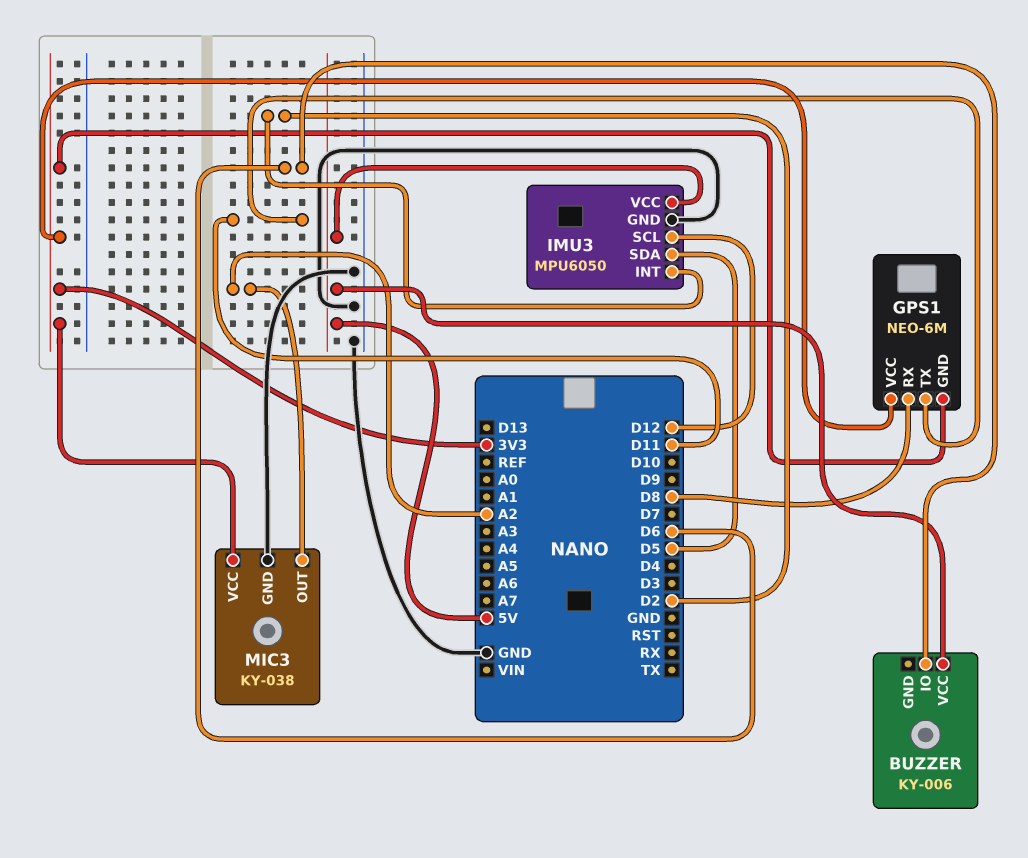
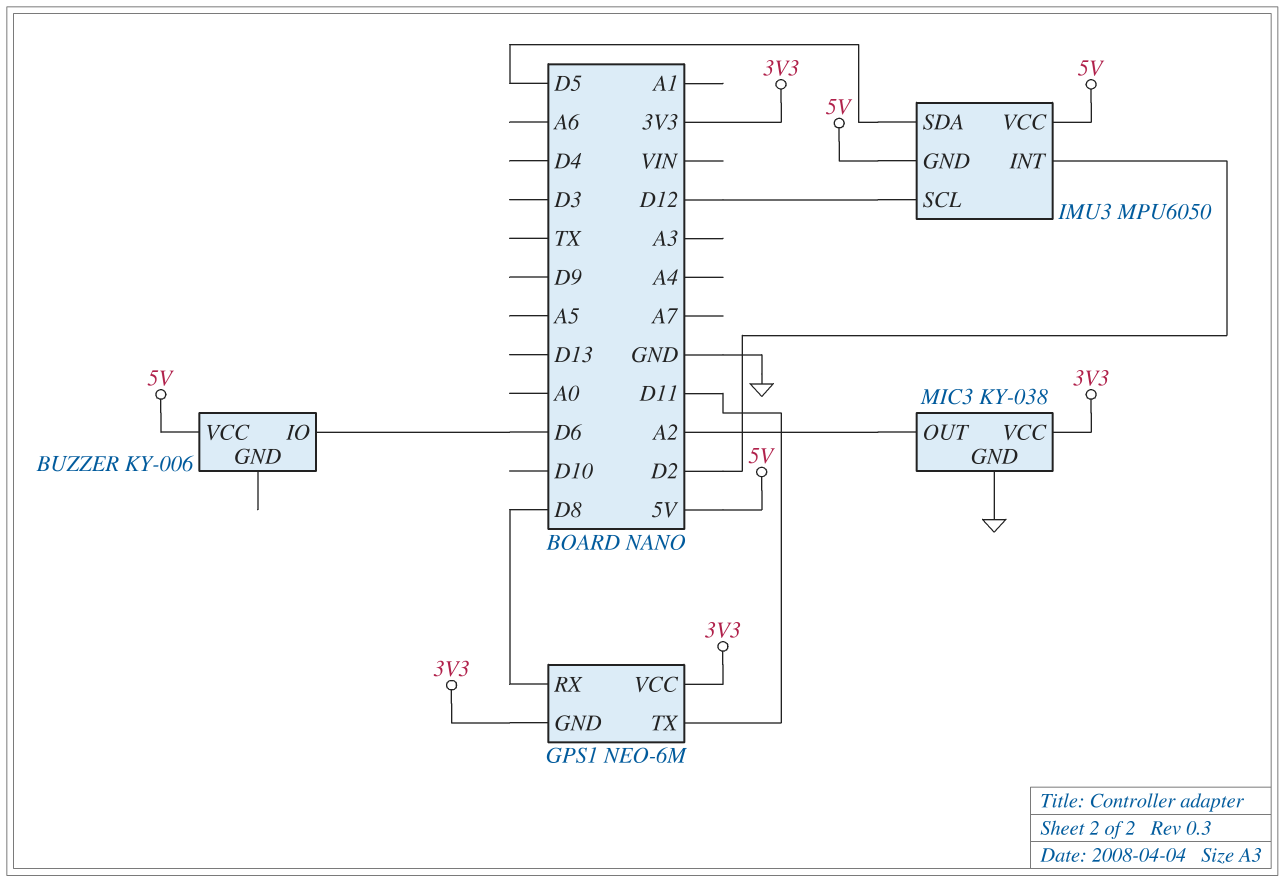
IMU3 pin GND: GND -> 5V

